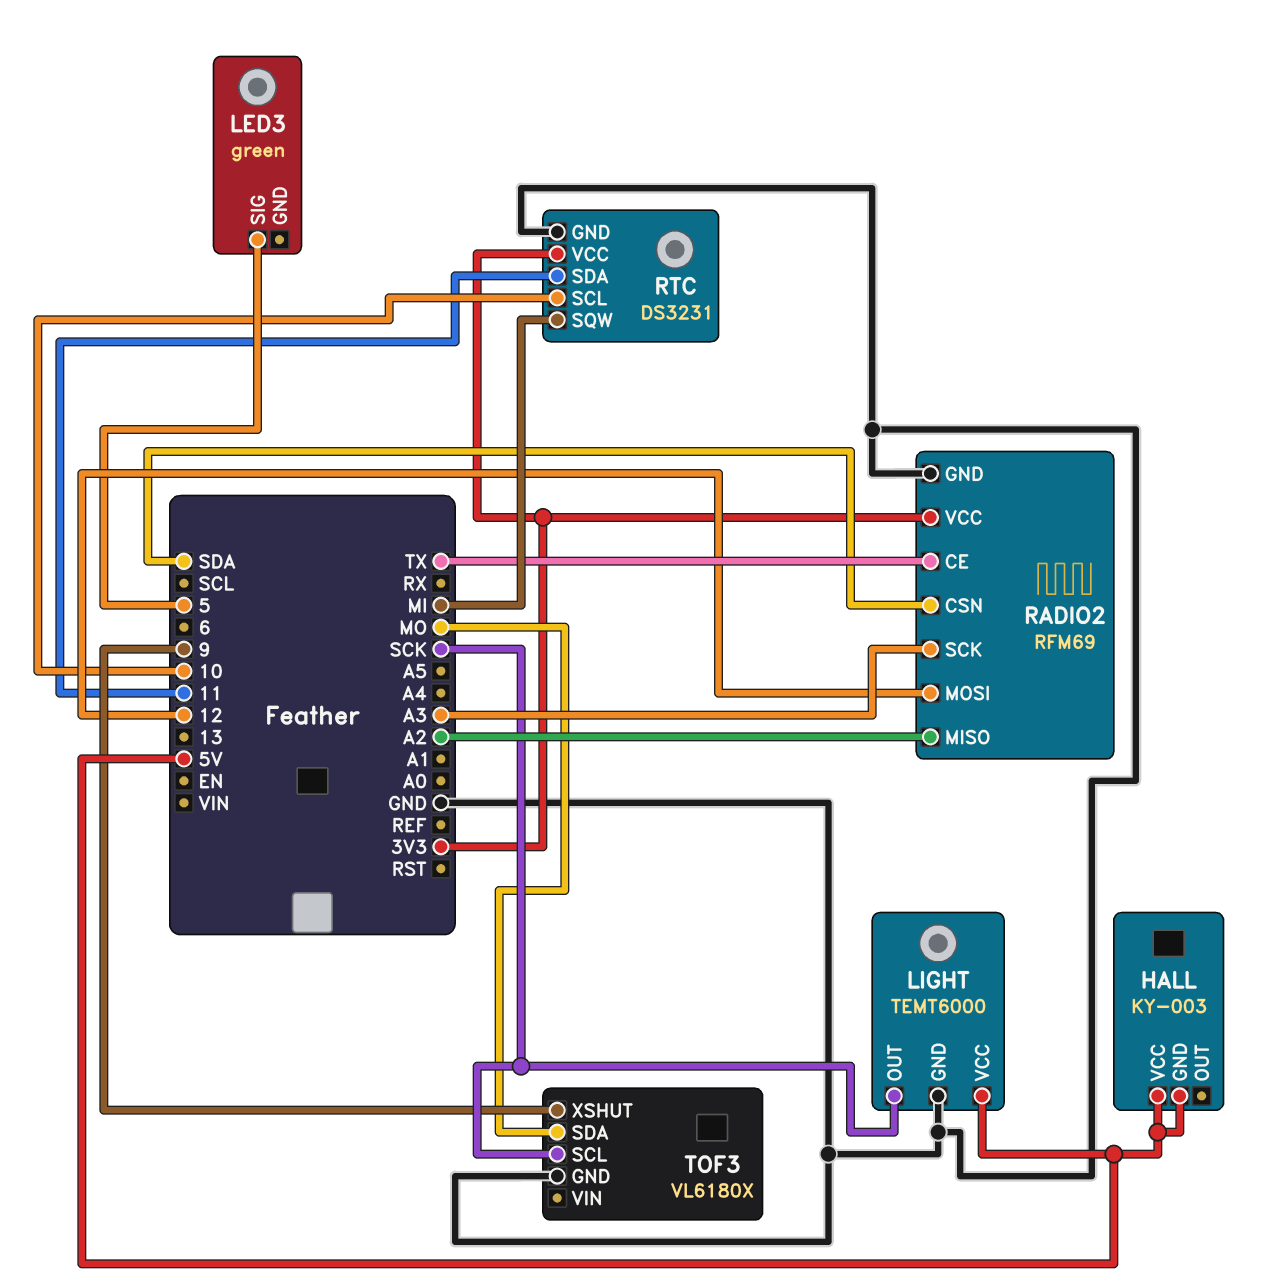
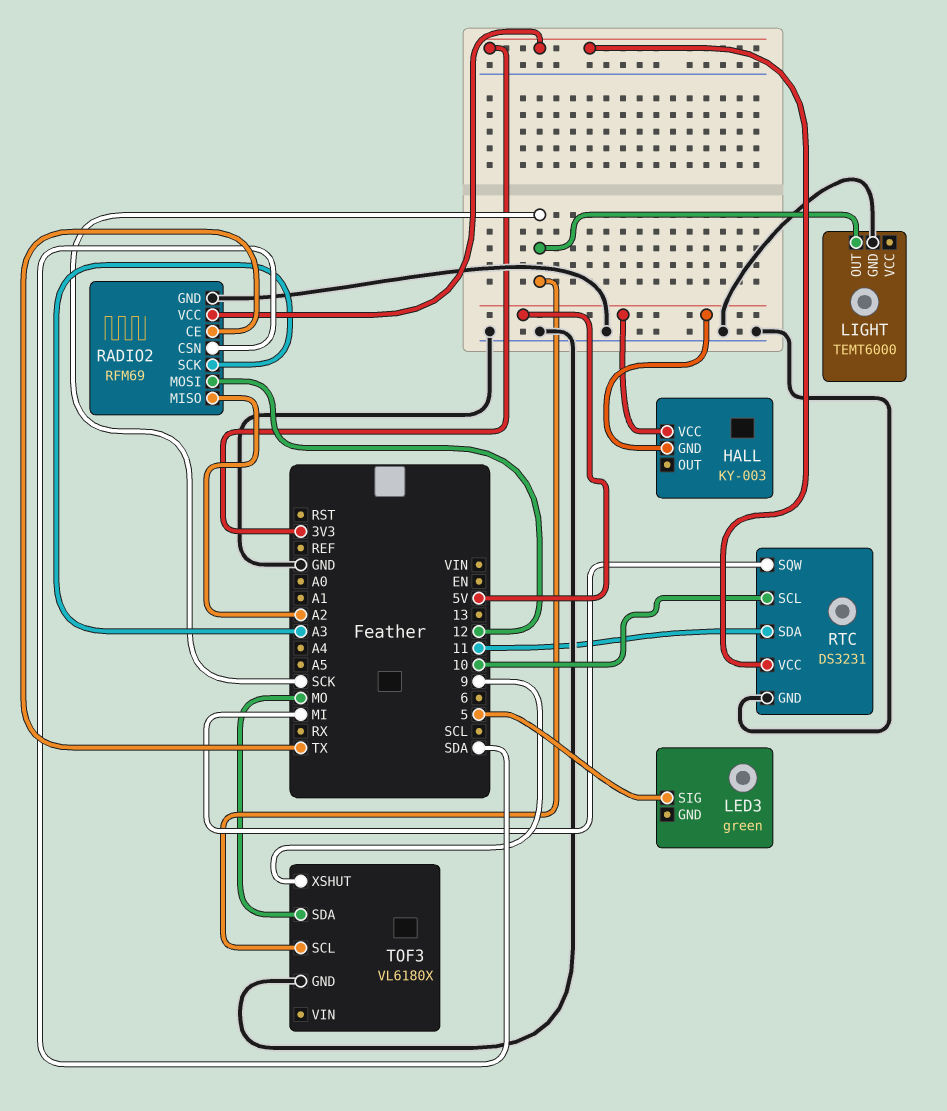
LIGHT pin VCC: 5V -> none

